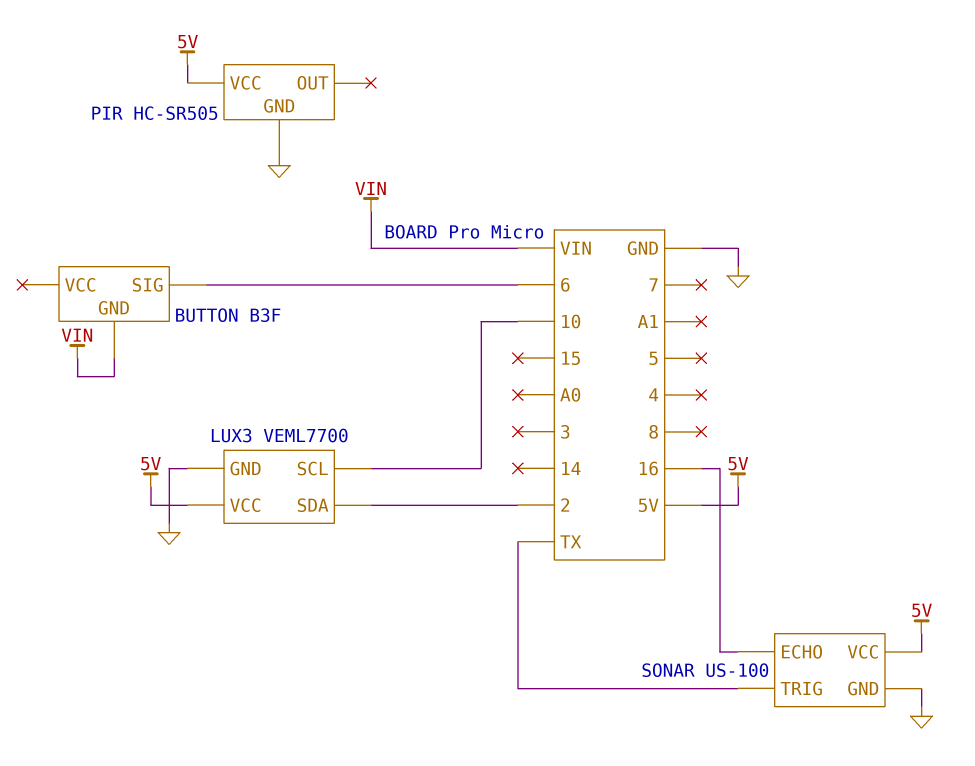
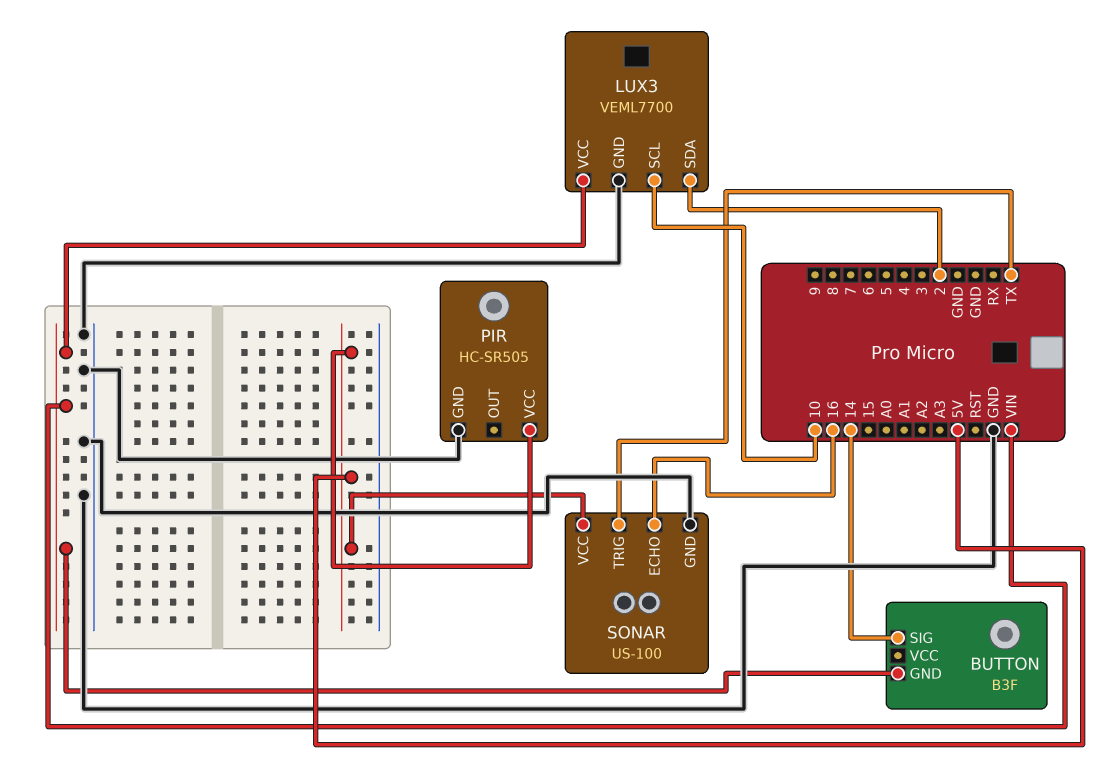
BUTTON pin SIG: 6 -> 14
LUX3 pin VCC: 5V -> VIN

